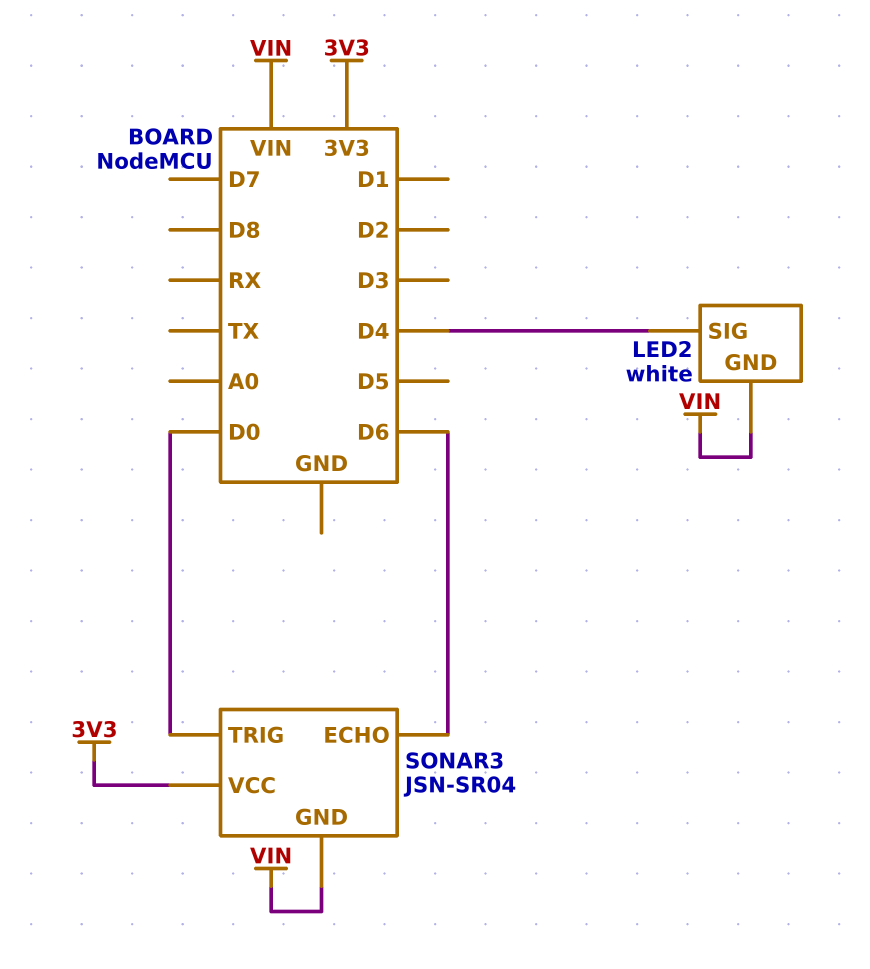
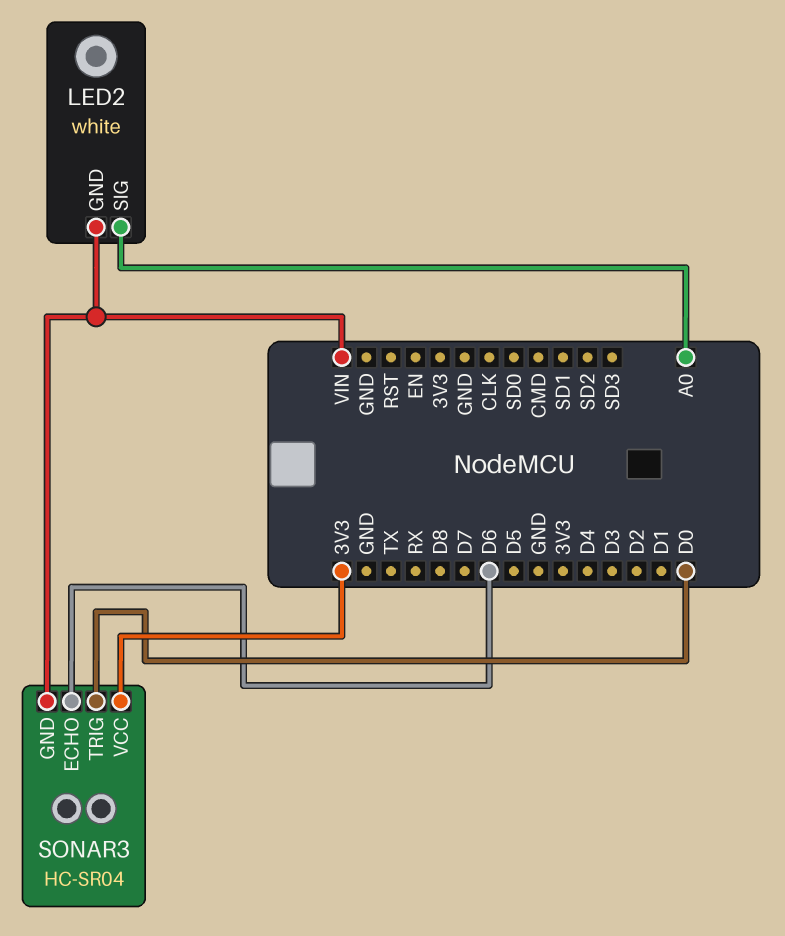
LED2 pin SIG: D4 -> A0
SONAR3: JSN-SR04 -> HC-SR04

